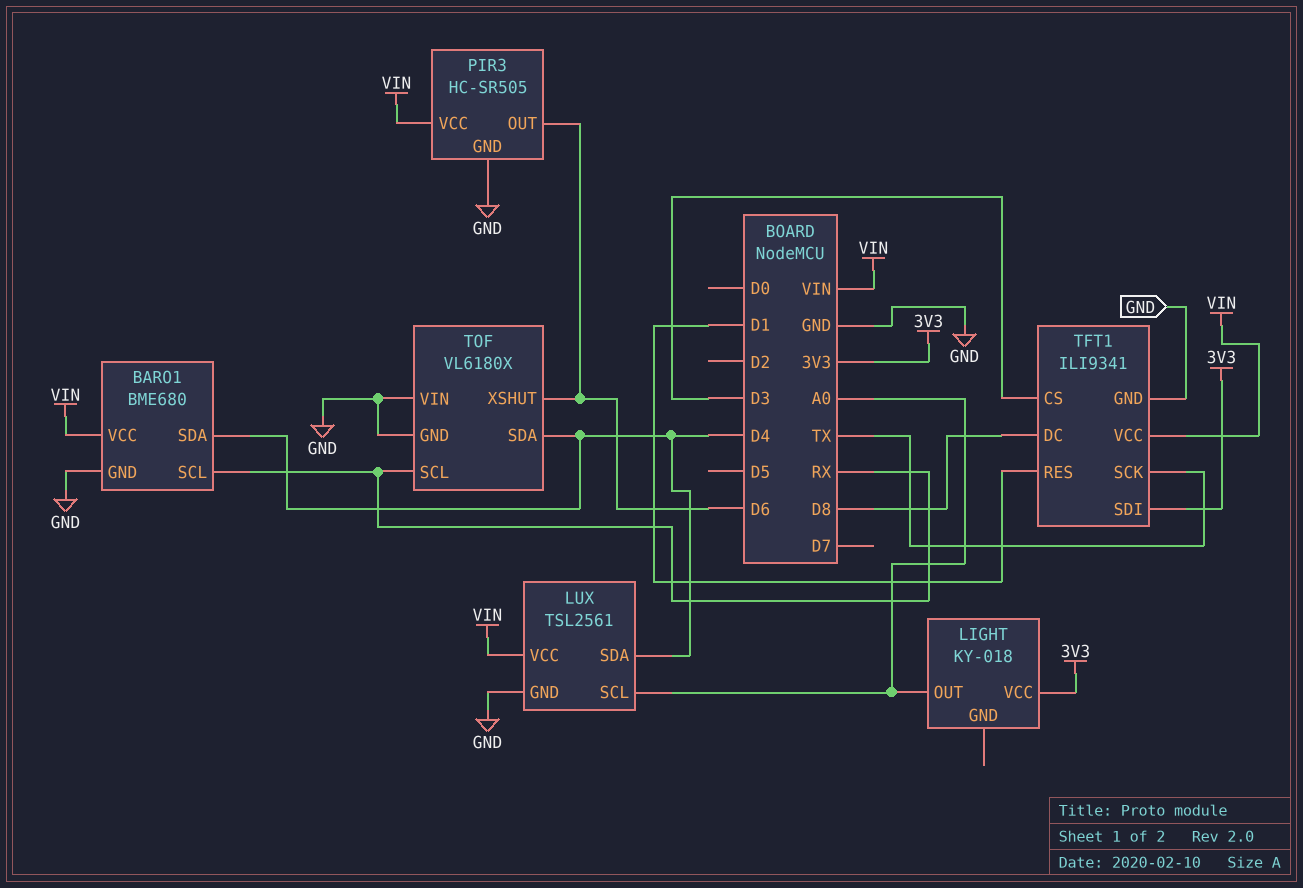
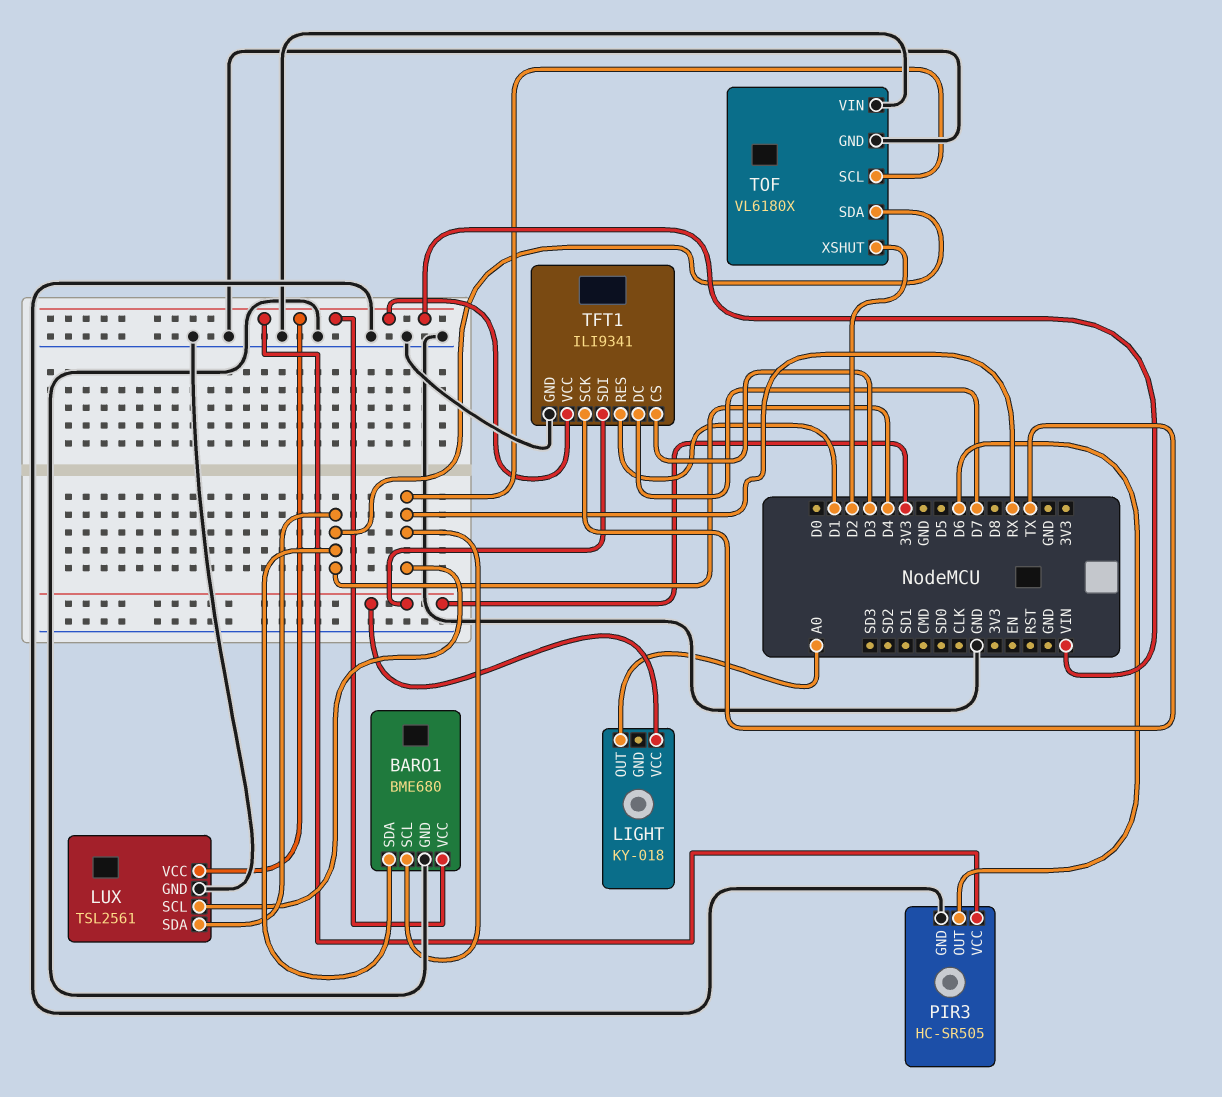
LUX pin SCL: A0 -> RX
TFT1 pin DC: D8 -> D7
TOF pin XSHUT: D6 -> D2

